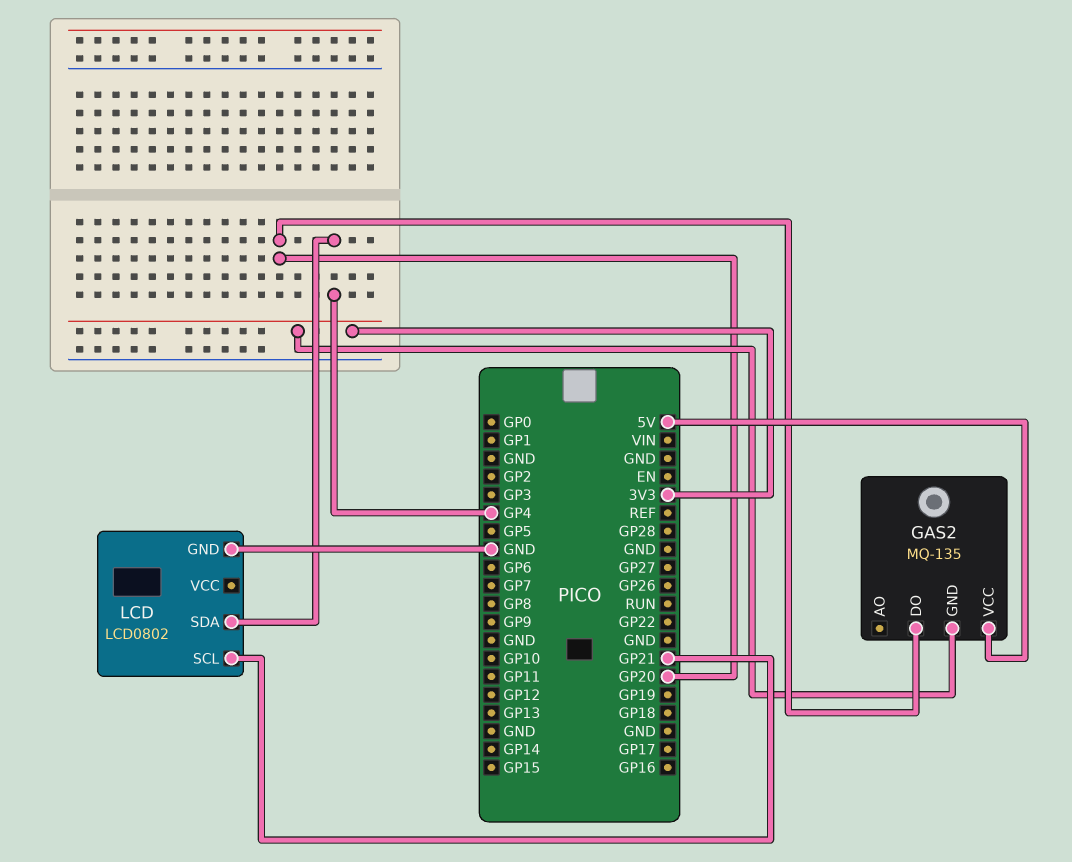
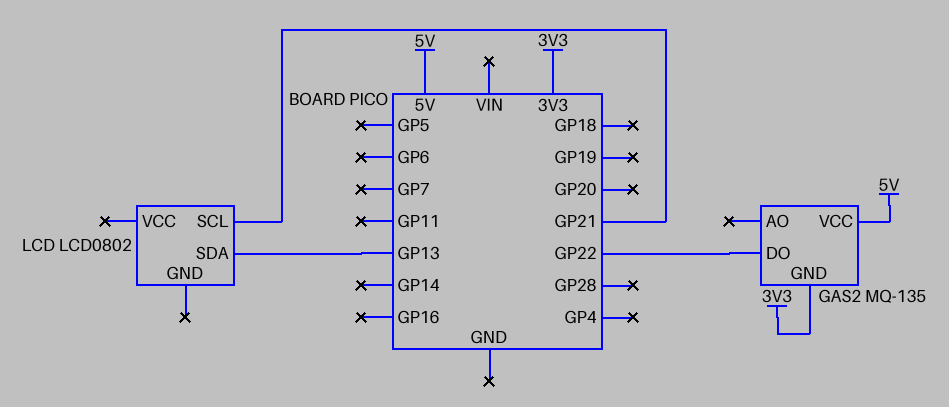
GAS2 pin DO: GP20 -> GP22
LCD pin GND: GND -> none
LCD pin SDA: GP4 -> GP13

